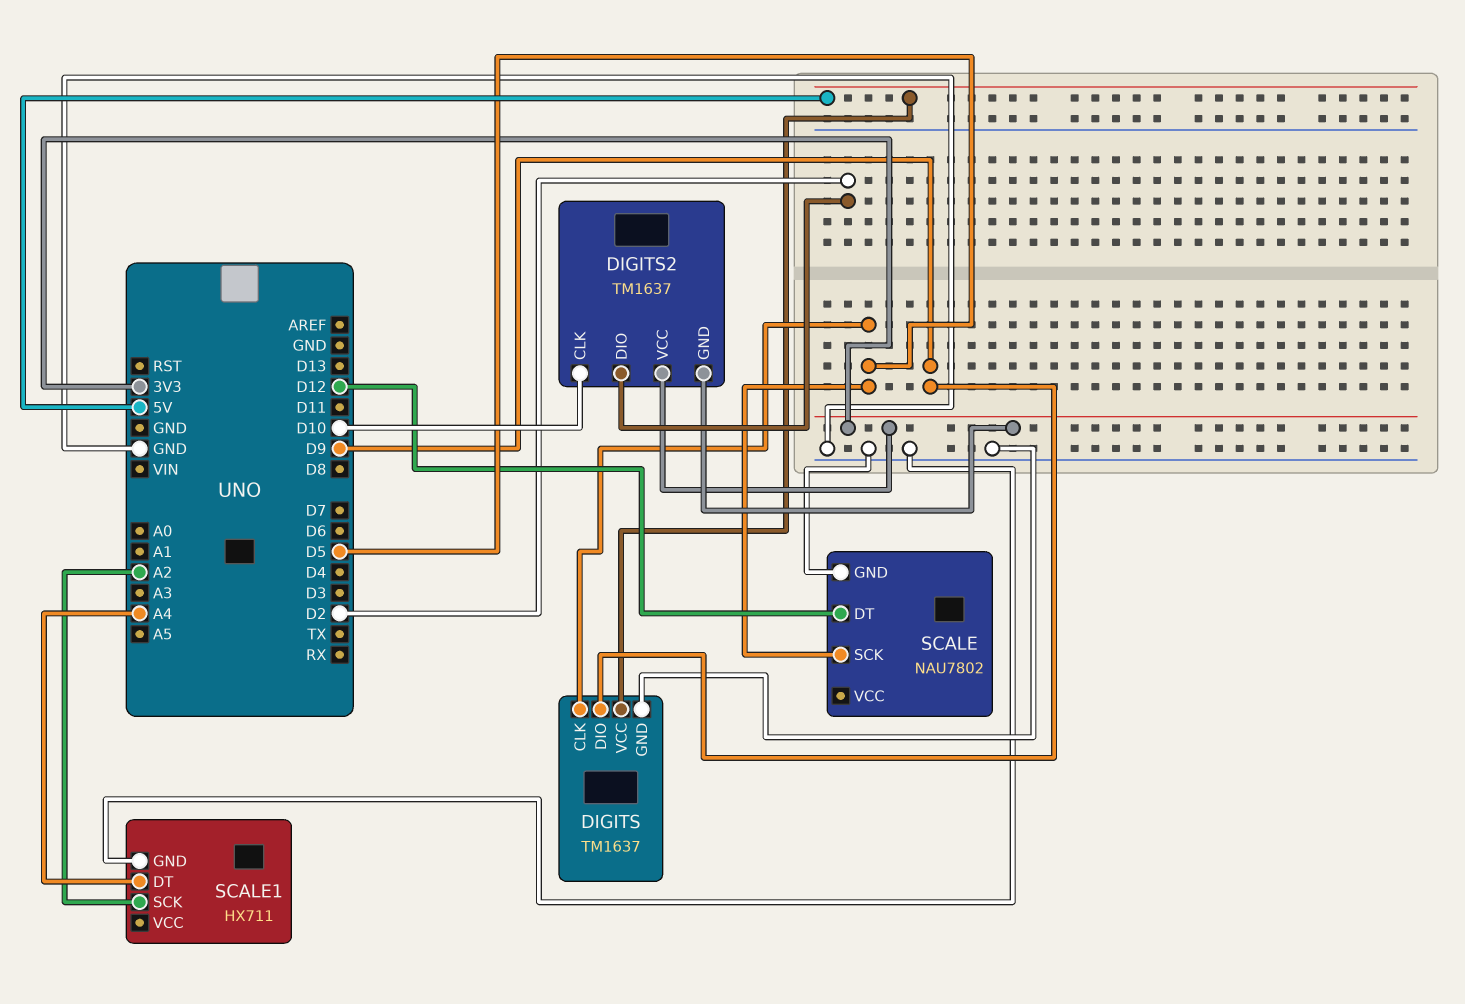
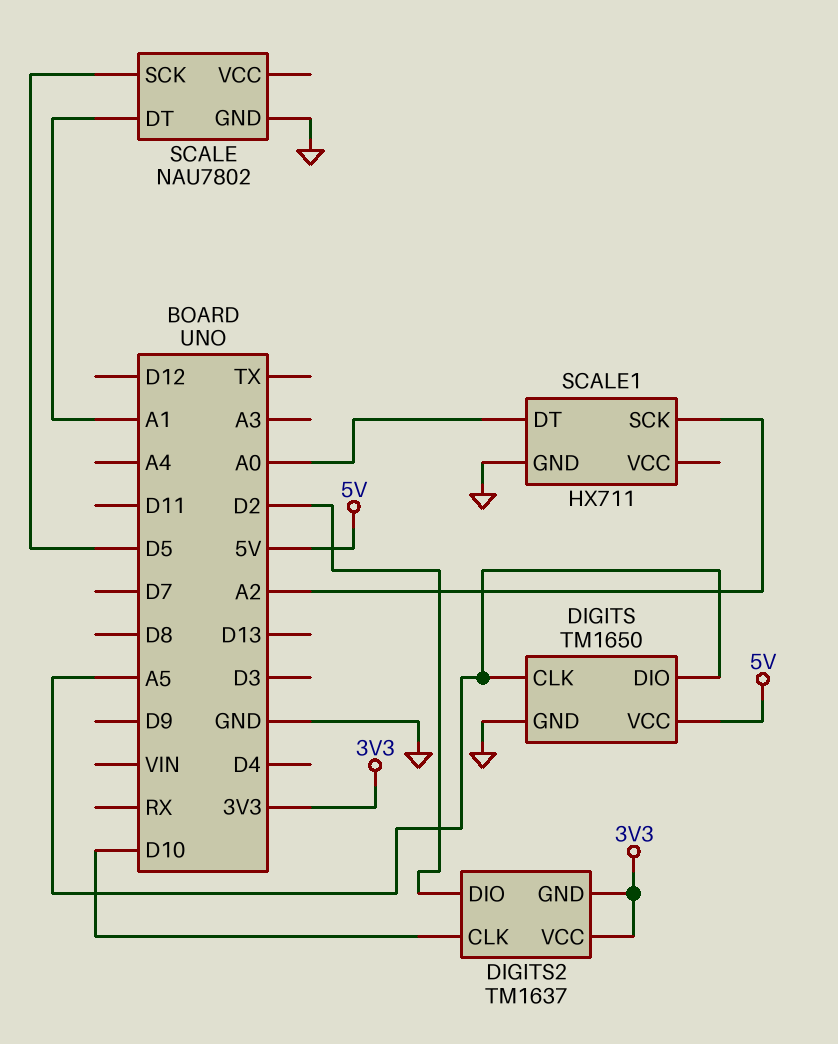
DIGITS: TM1637 -> TM1650
DIGITS pin CLK: D5 -> A5
DIGITS pin DIO: D9 -> A5
SCALE pin DT: D12 -> A1
SCALE1 pin DT: A4 -> A0

